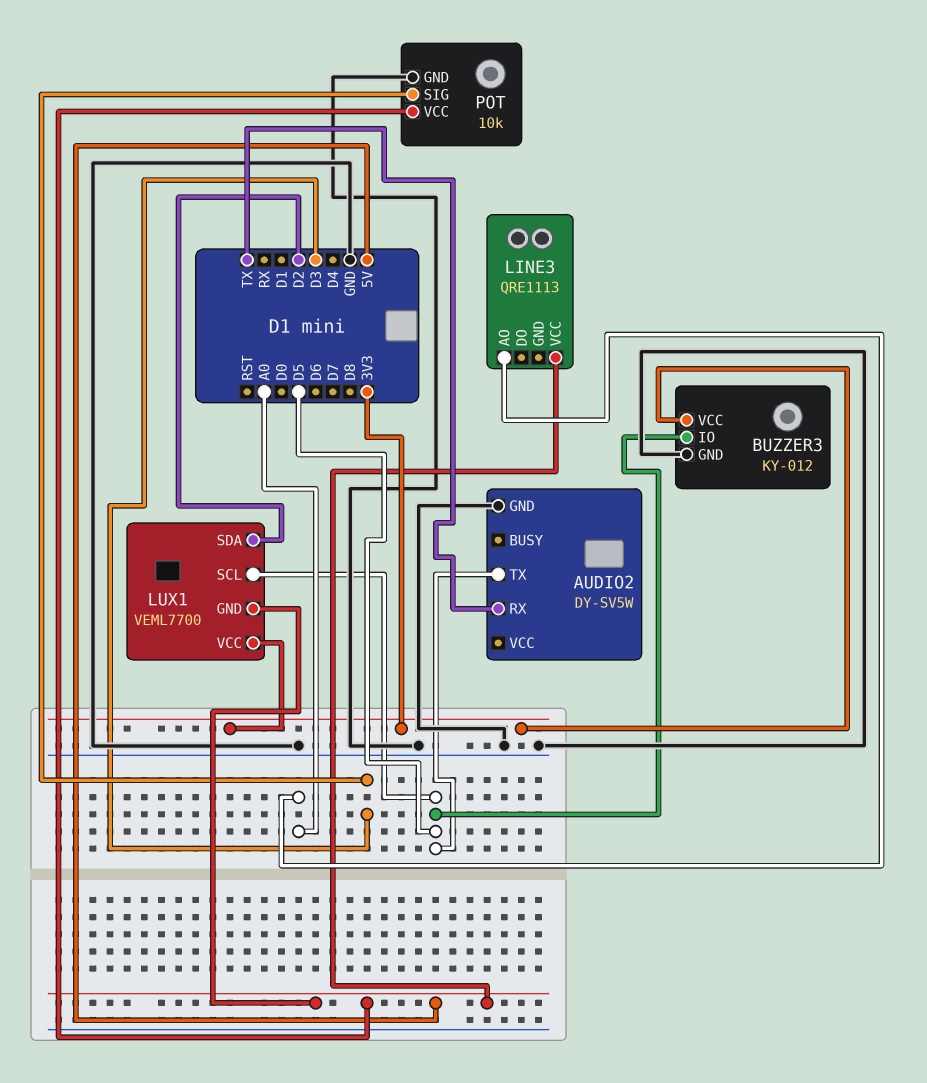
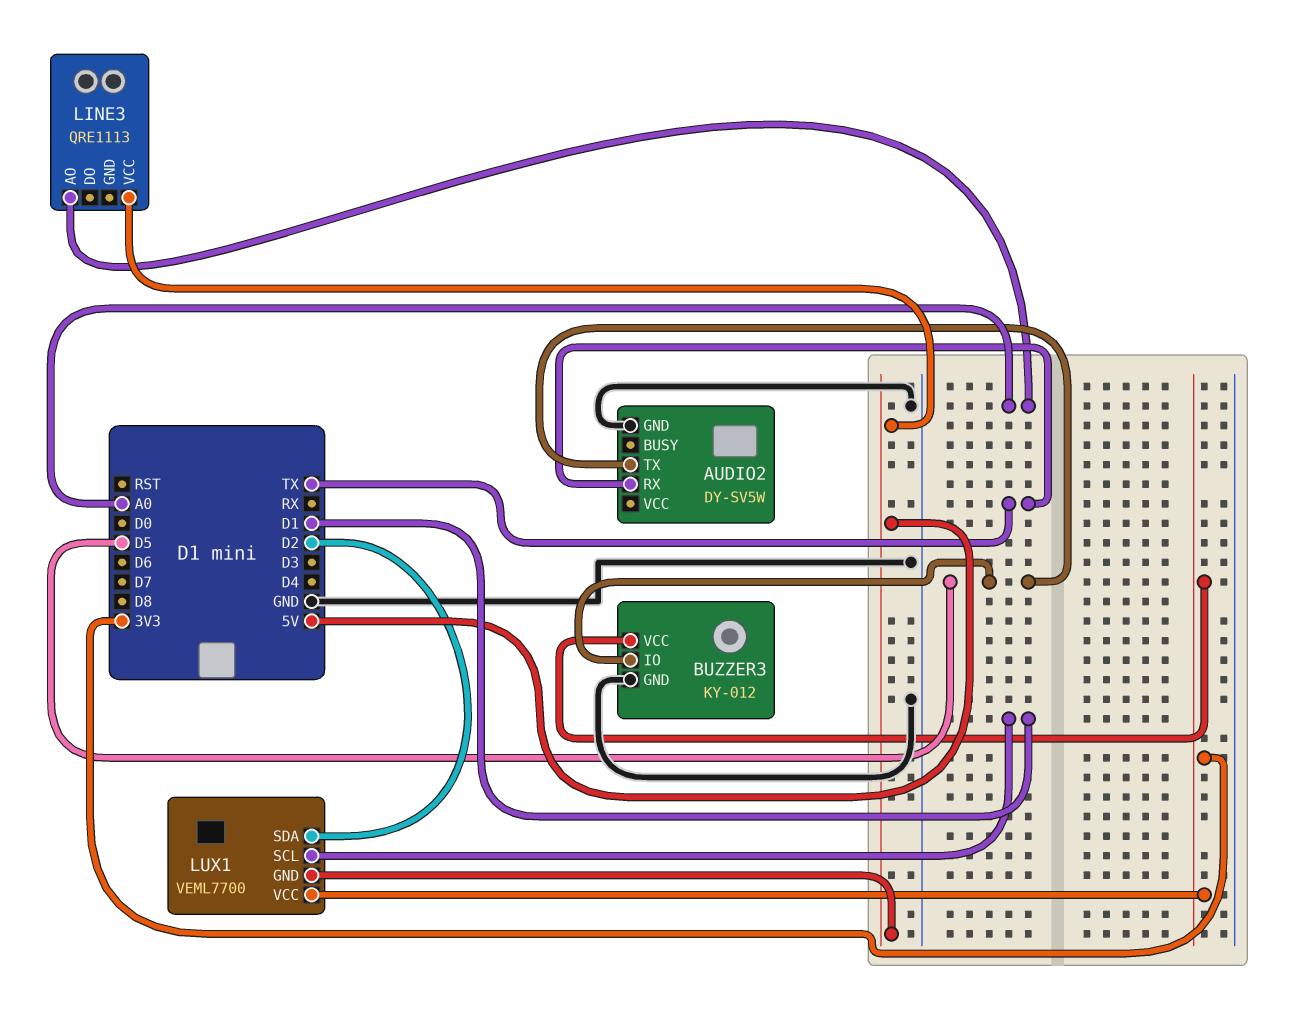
LUX1 pin SCL: D5 -> D1
POT: 10k -> none
POT pin GND: GND -> none
POT pin SIG: D3 -> none
POT pin VCC: 5V -> none

